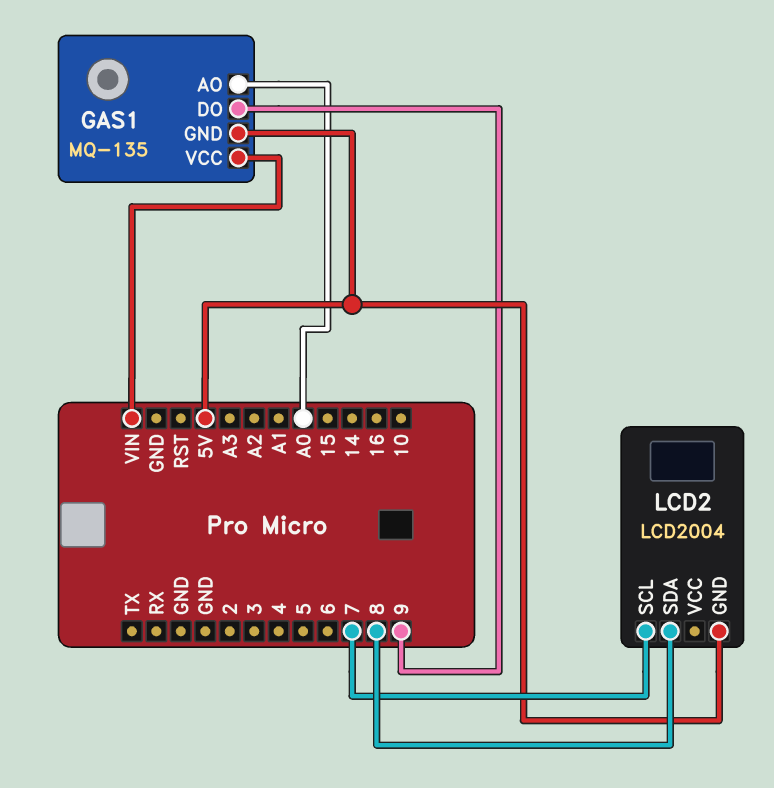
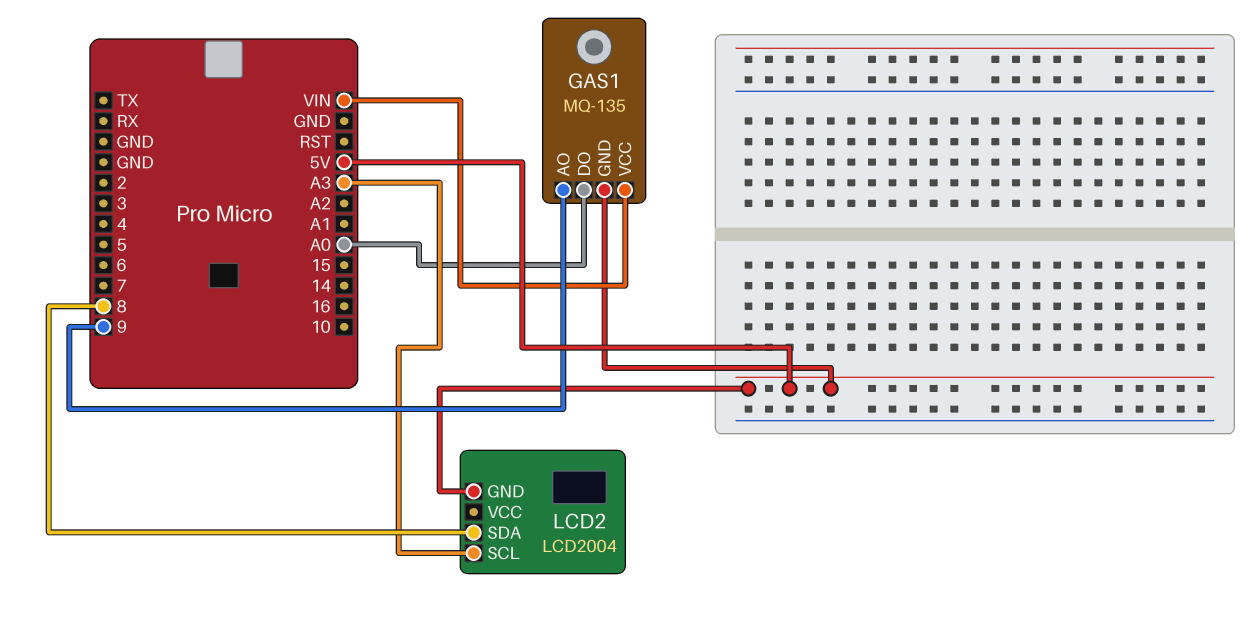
GAS1 pin AO: A0 -> 9
GAS1 pin DO: 9 -> A0
LCD2 pin SCL: 7 -> A3

